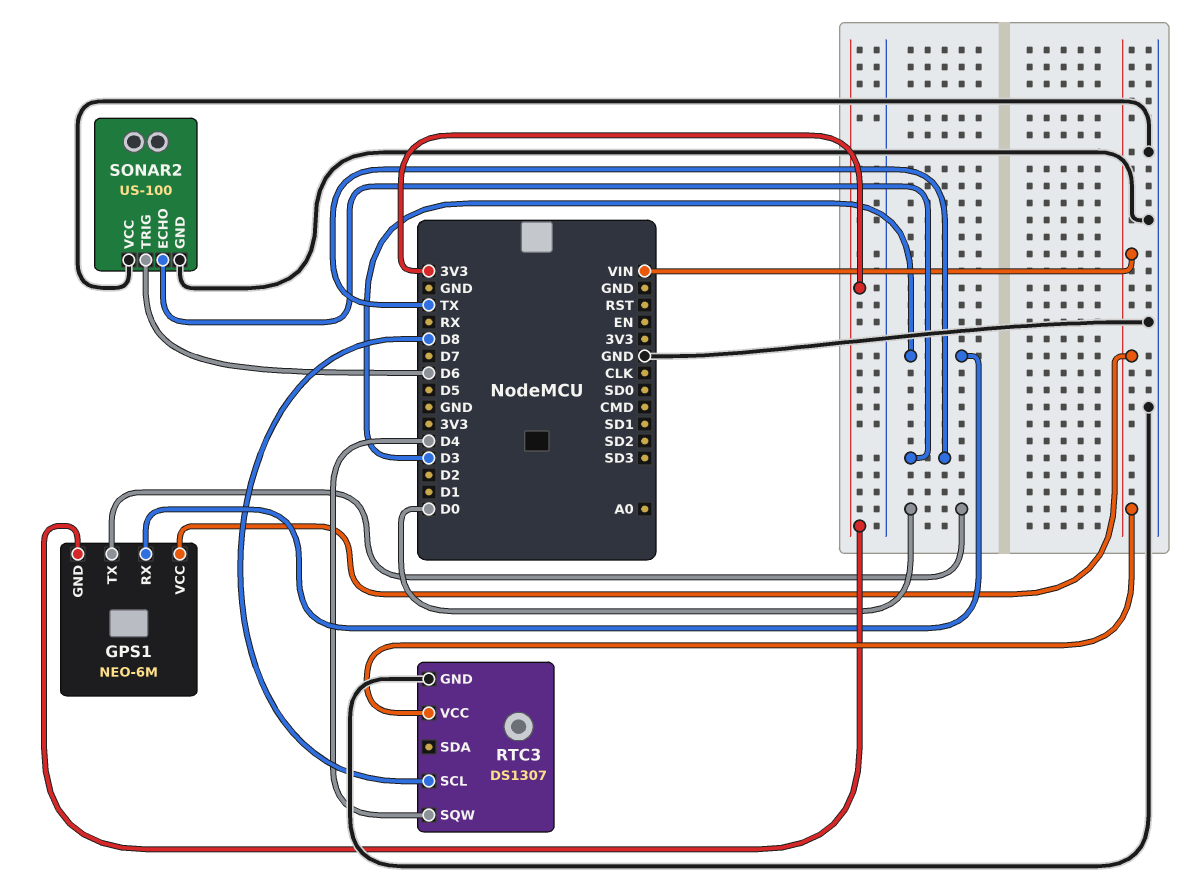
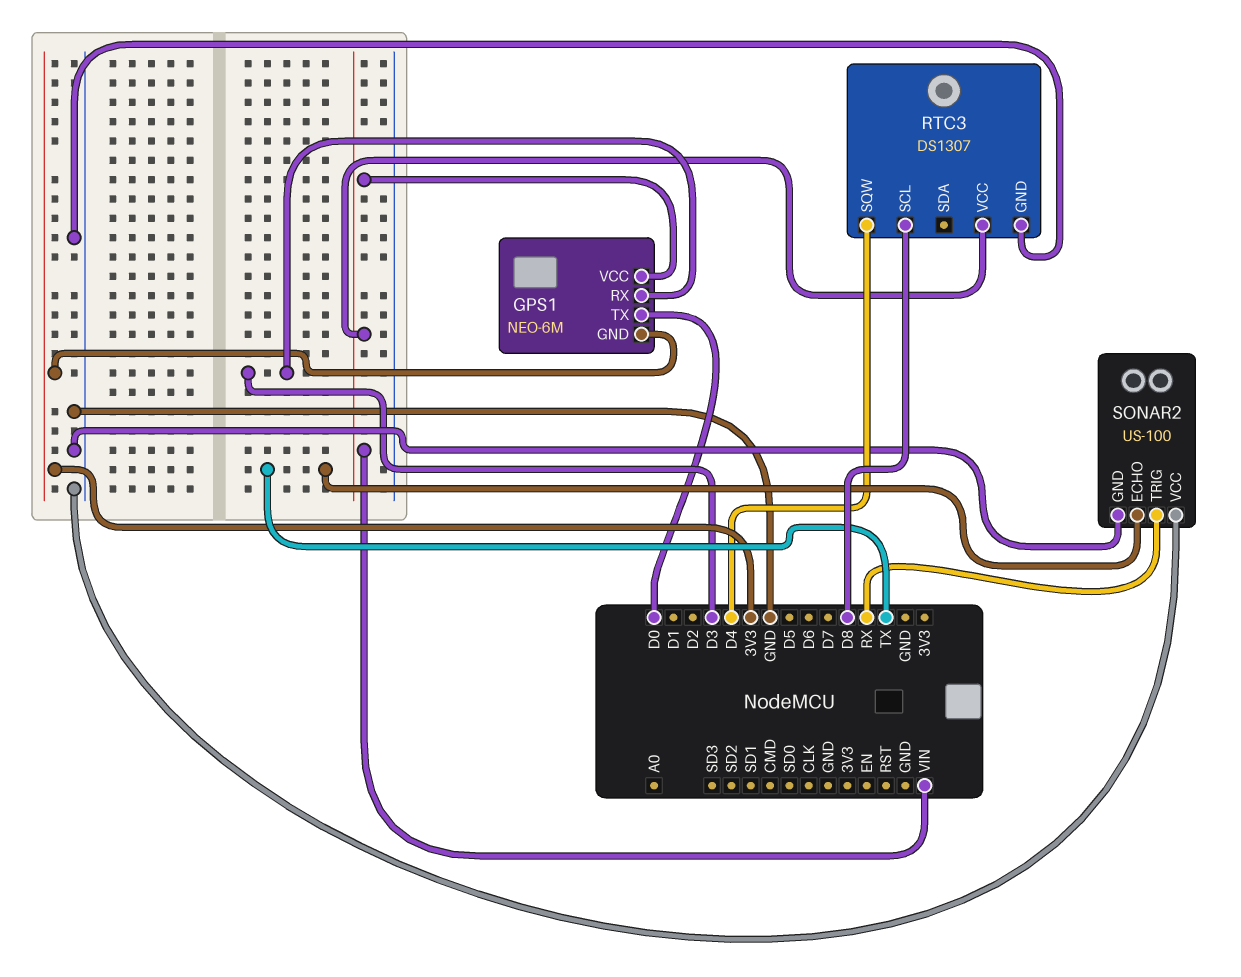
SONAR2 pin TRIG: D6 -> RX

